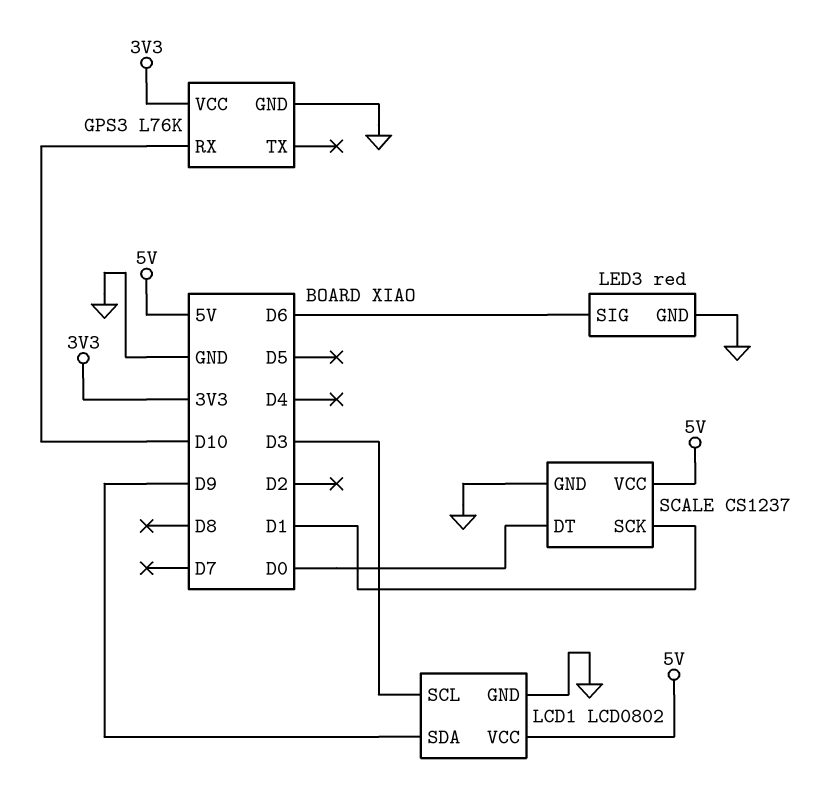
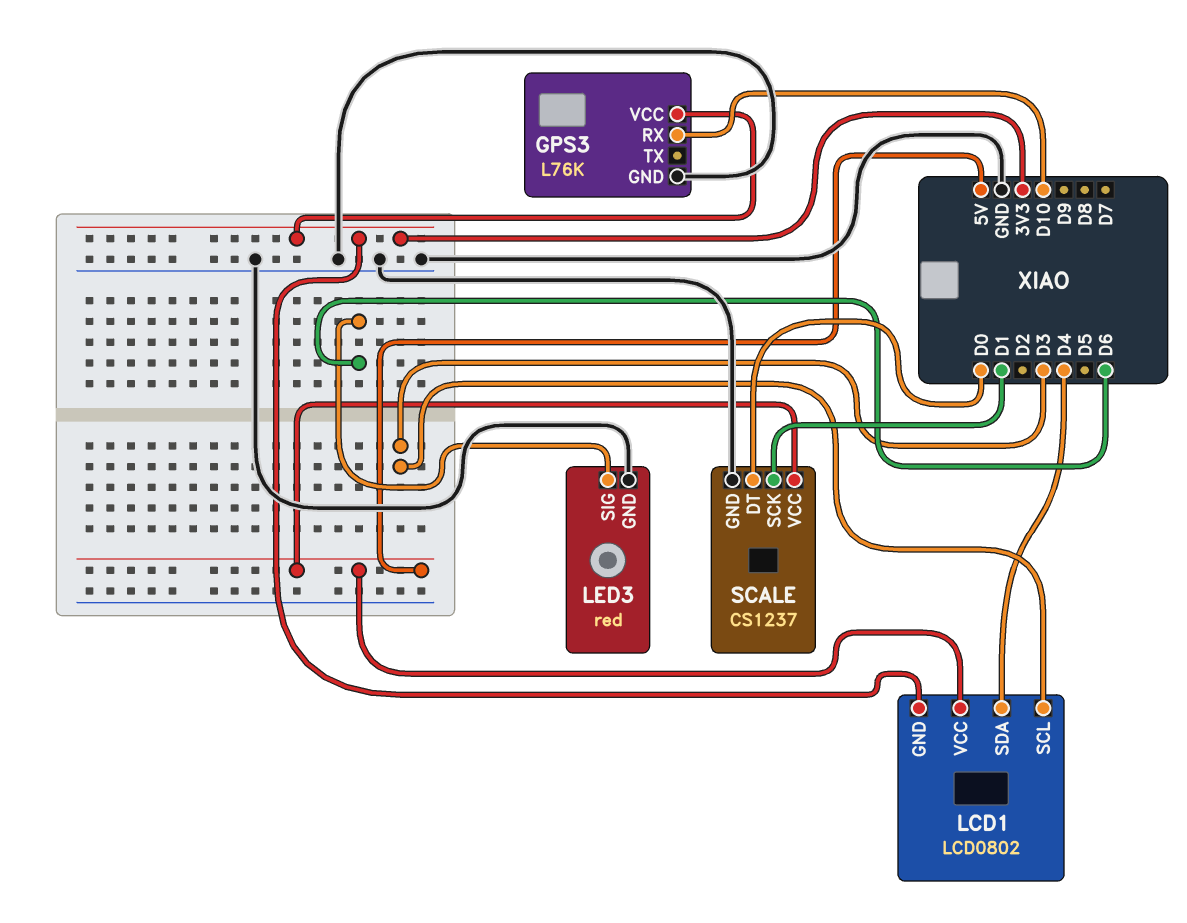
LCD1 pin GND: GND -> 3V3
LCD1 pin SDA: D9 -> D4

